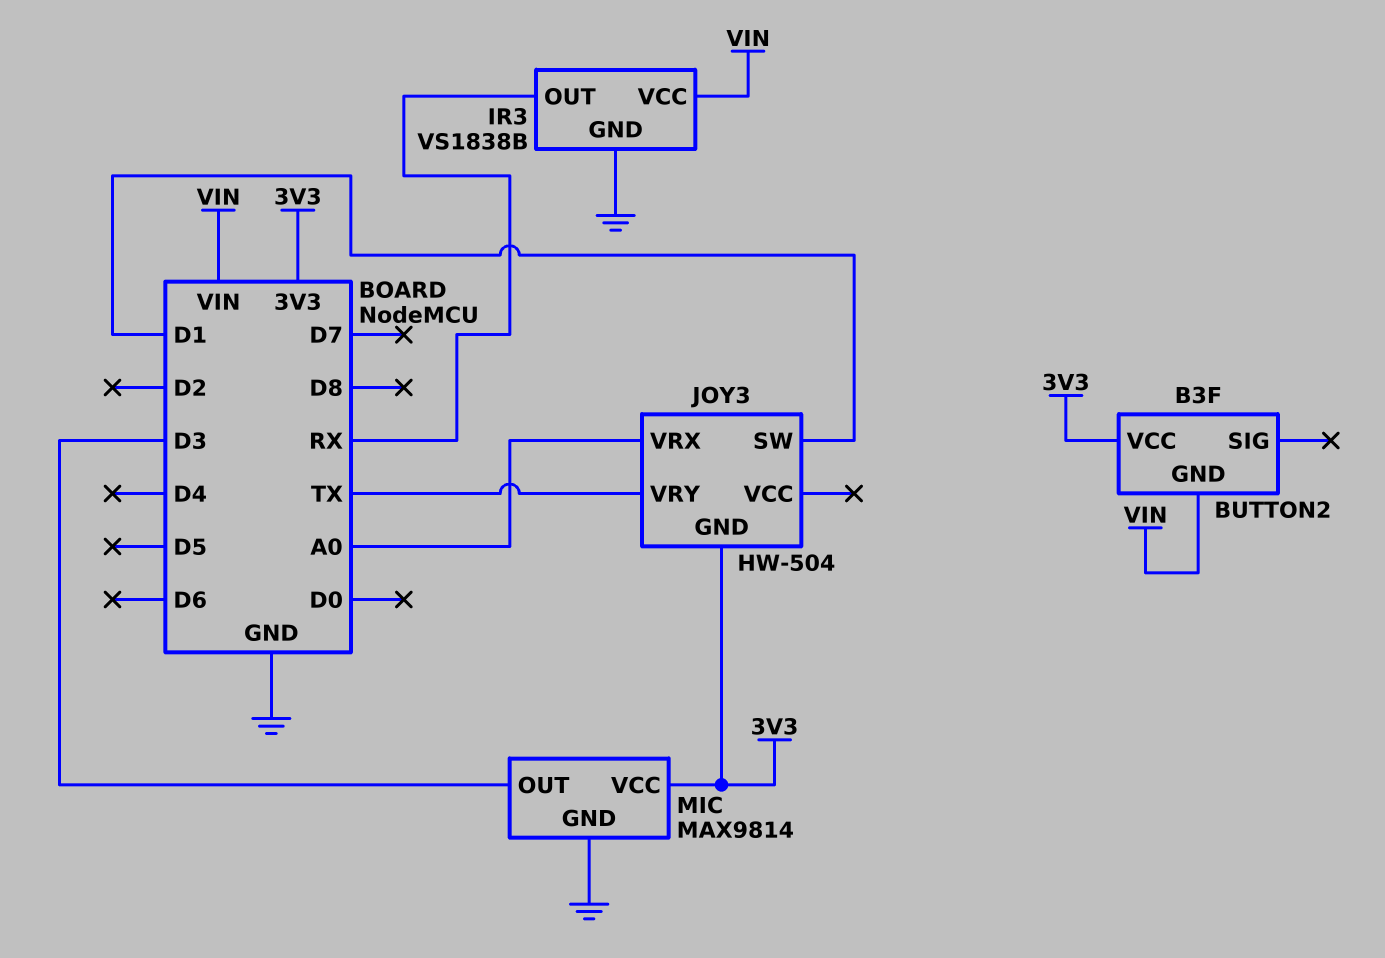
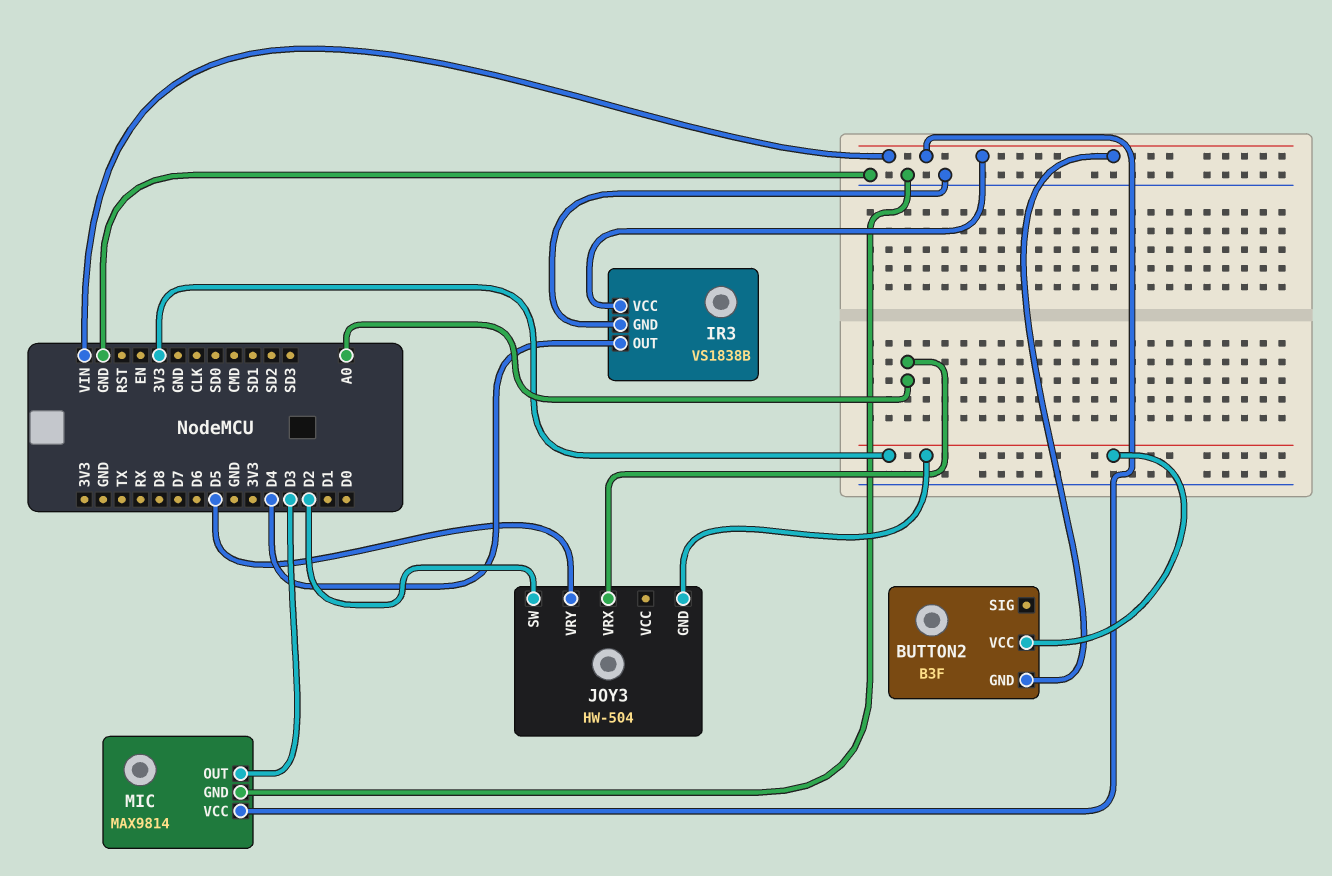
IR3 pin OUT: RX -> D4
JOY3 pin SW: D1 -> D2
JOY3 pin VRY: TX -> D5
MIC pin VCC: 3V3 -> VIN

